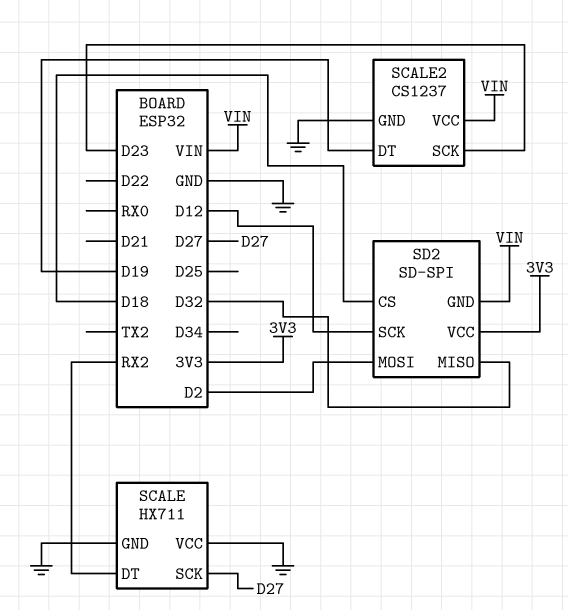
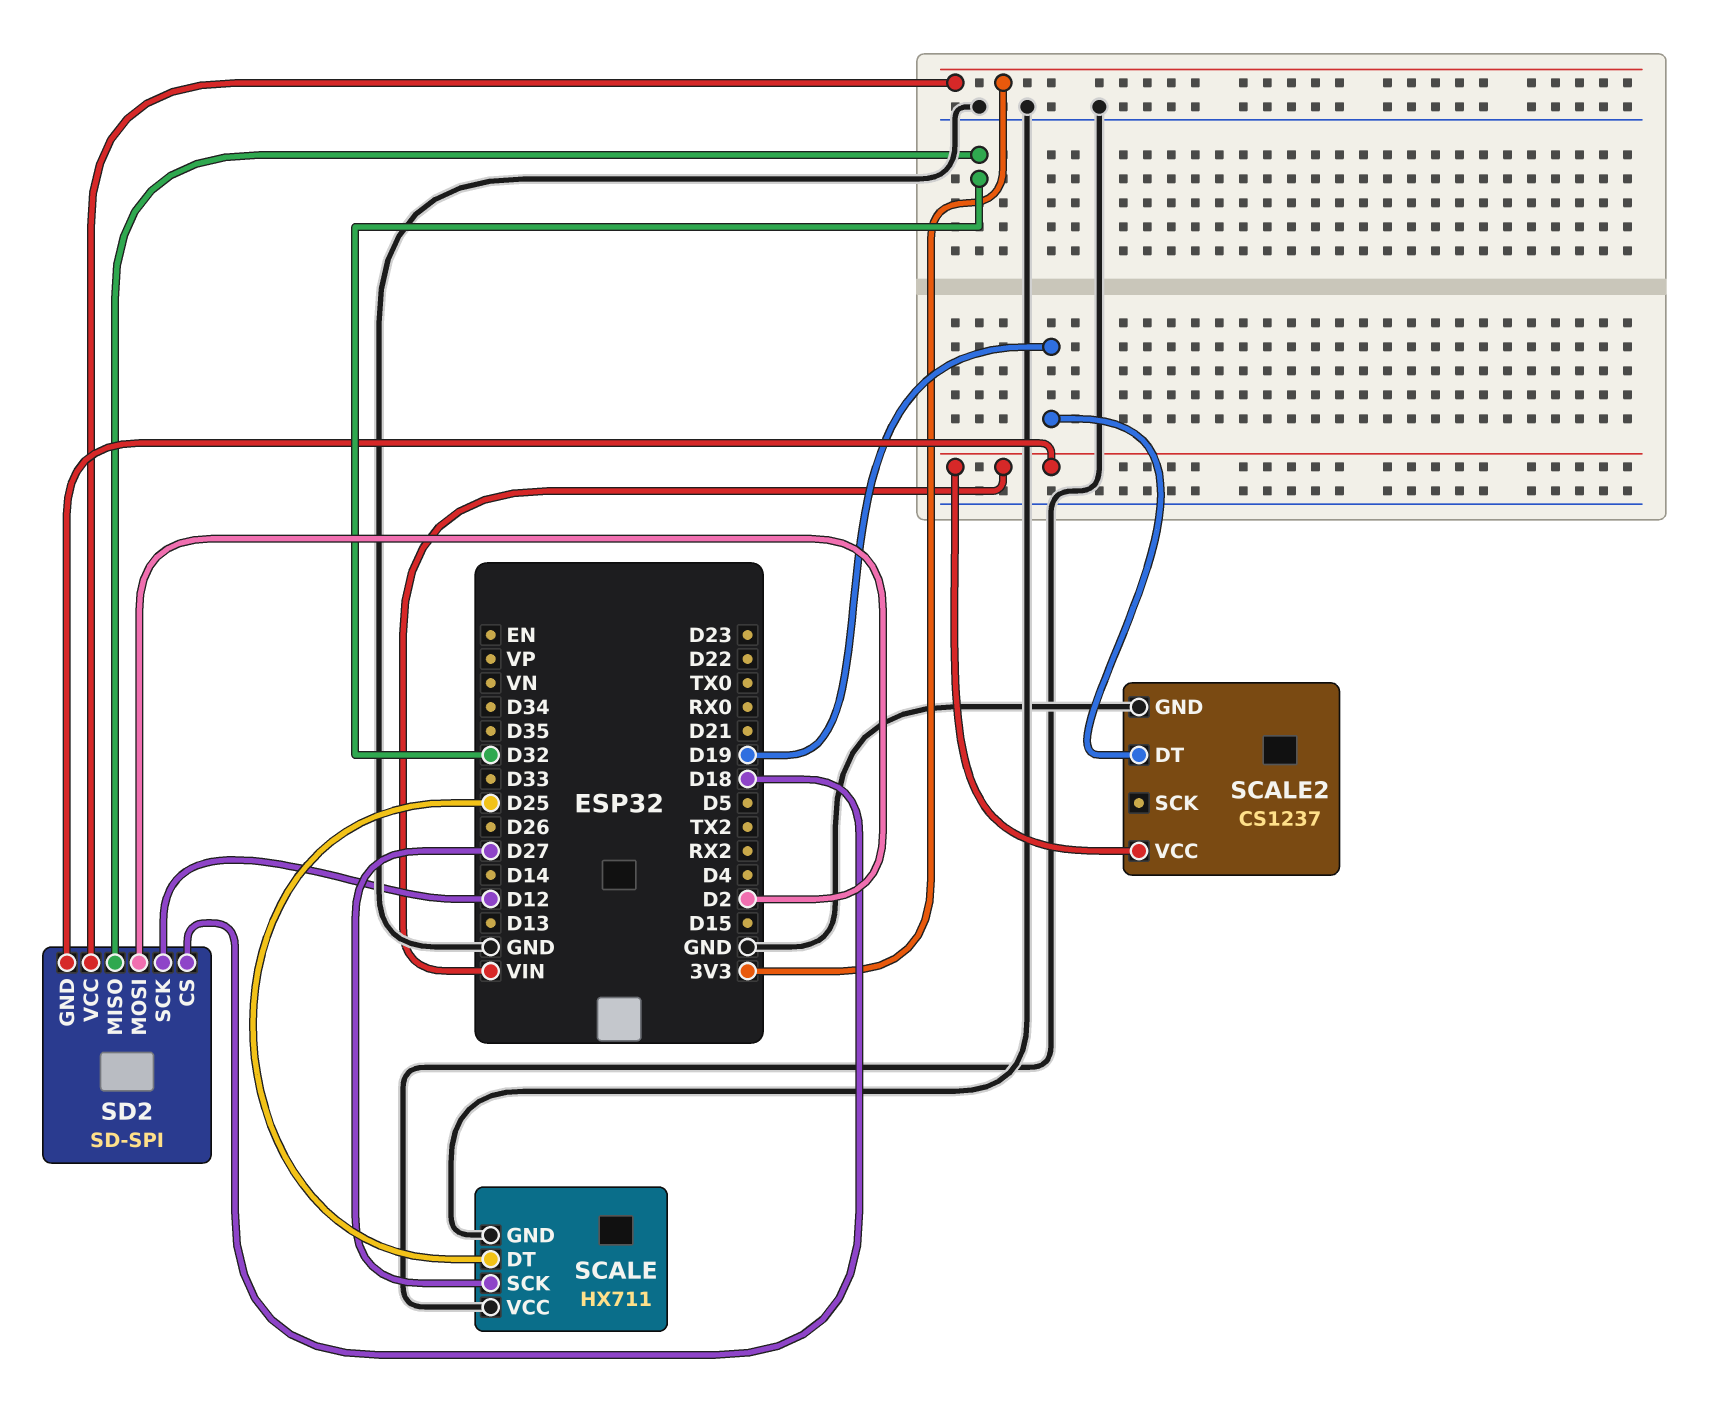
SCALE pin DT: RX2 -> D25
SCALE2 pin SCK: D23 -> none

